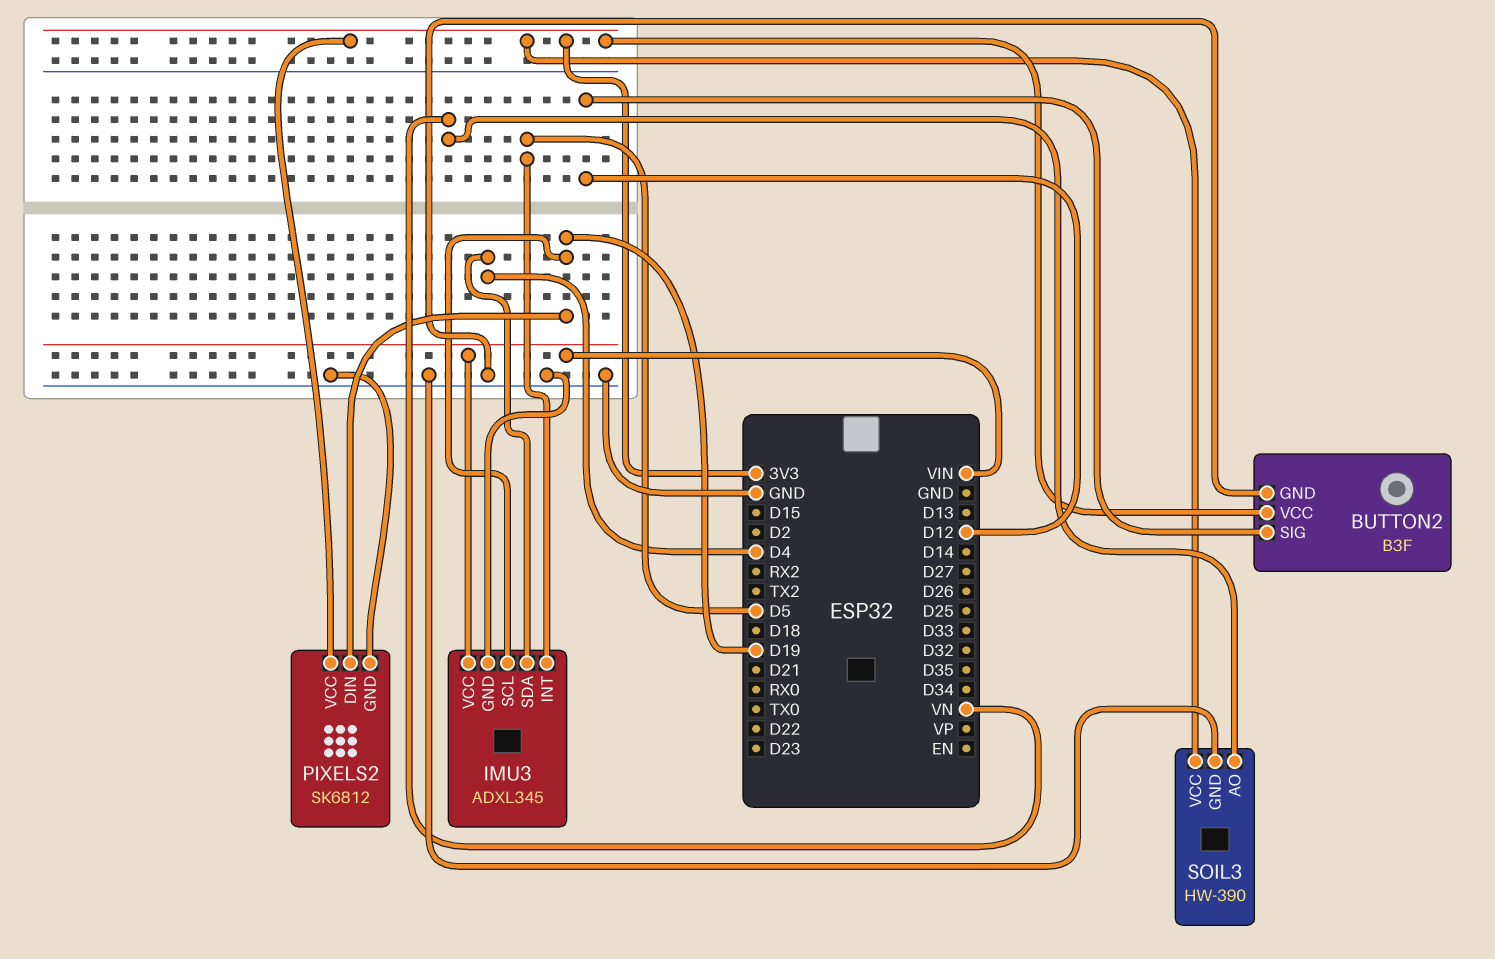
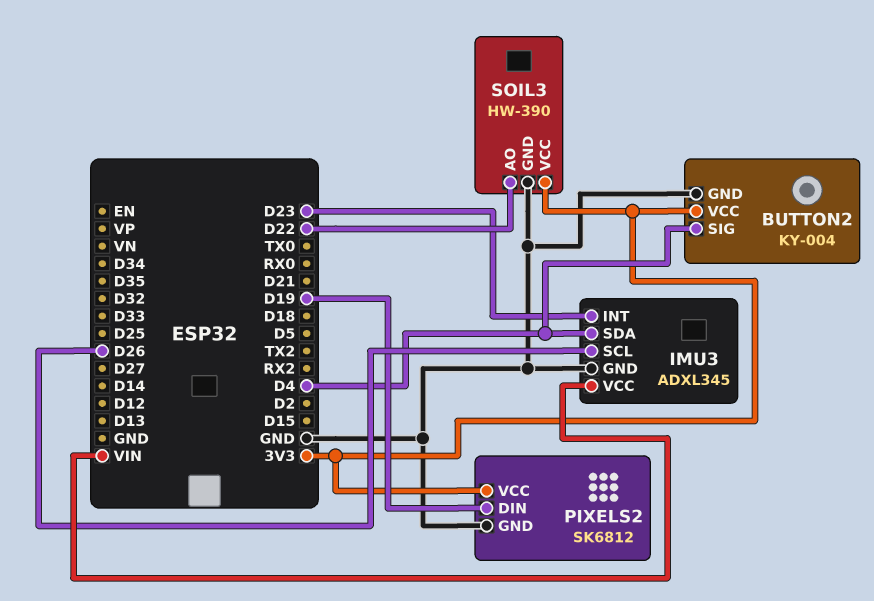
BUTTON2: B3F -> KY-004
BUTTON2 pin SIG: D12 -> D4
IMU3 pin INT: D5 -> D23
IMU3 pin SCL: D19 -> D26
SOIL3 pin AO: VN -> D22

